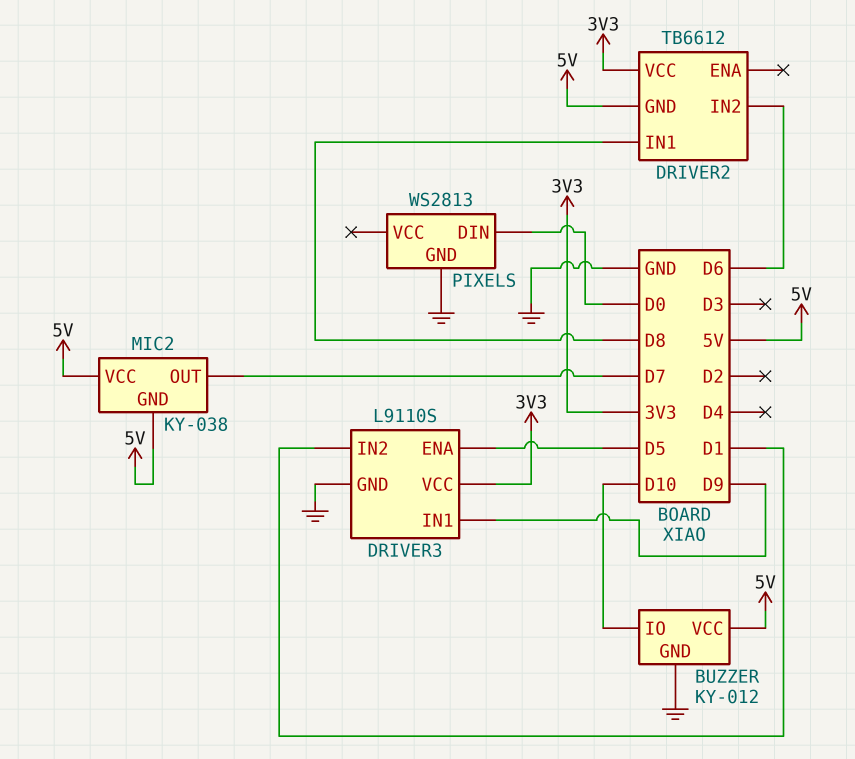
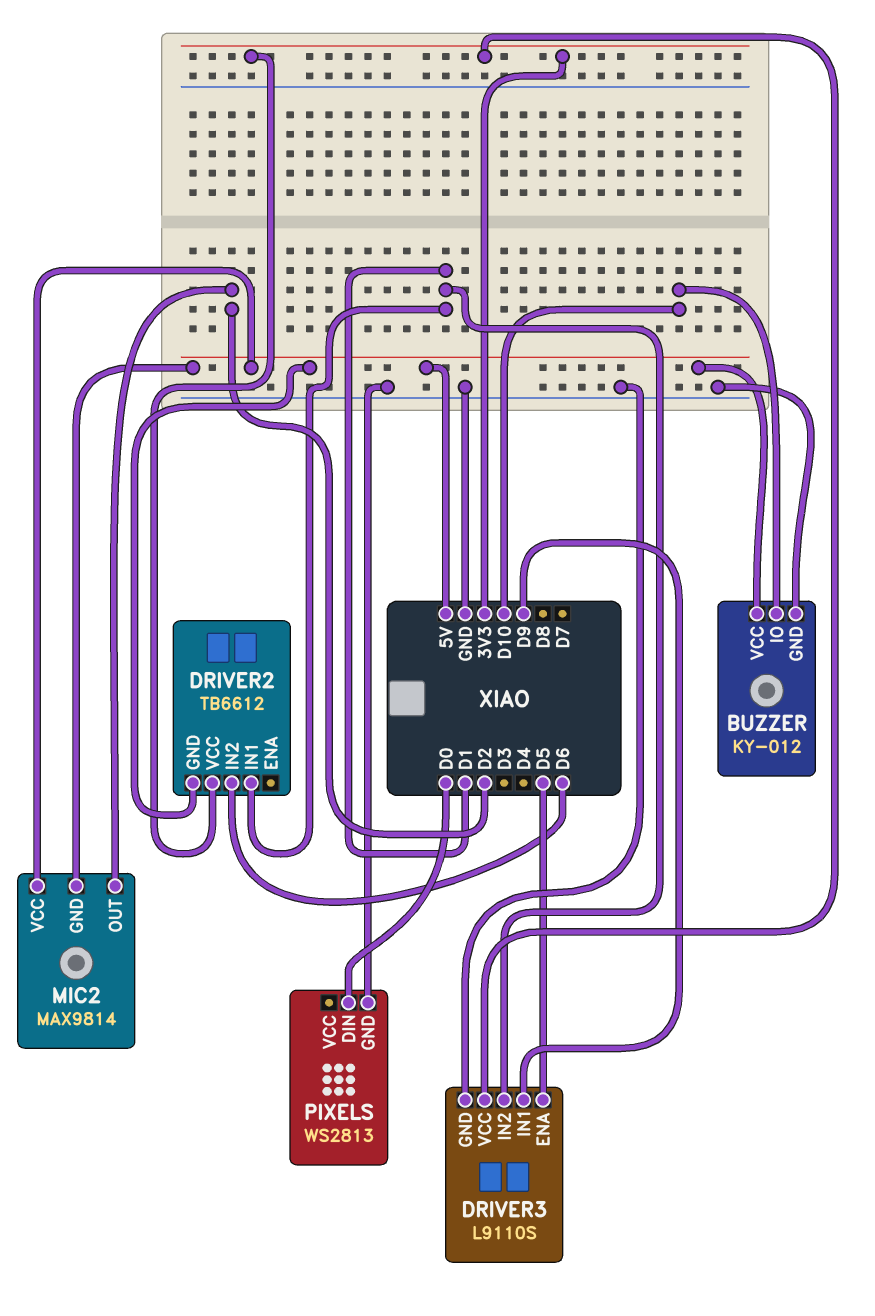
DRIVER2 pin IN1: D8 -> D1
MIC2: KY-038 -> MAX9814
MIC2 pin OUT: D7 -> D2

